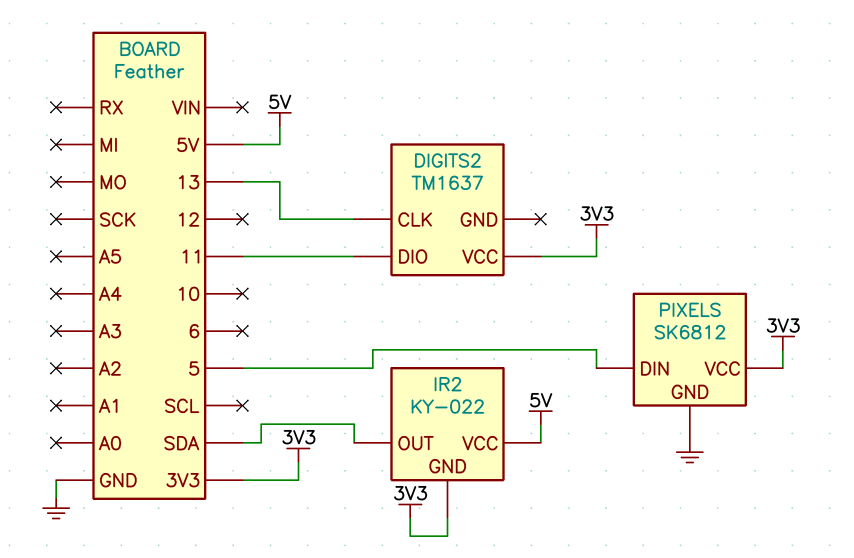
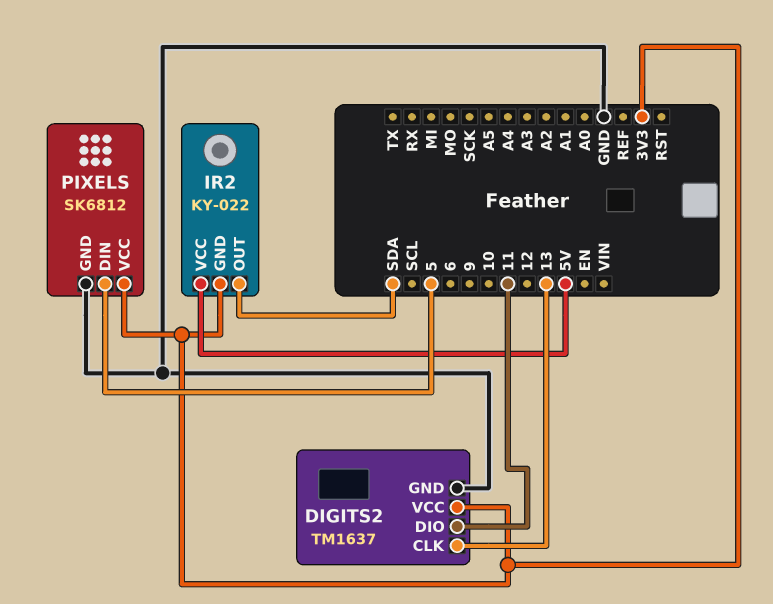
DIGITS2 pin GND: none -> GND

